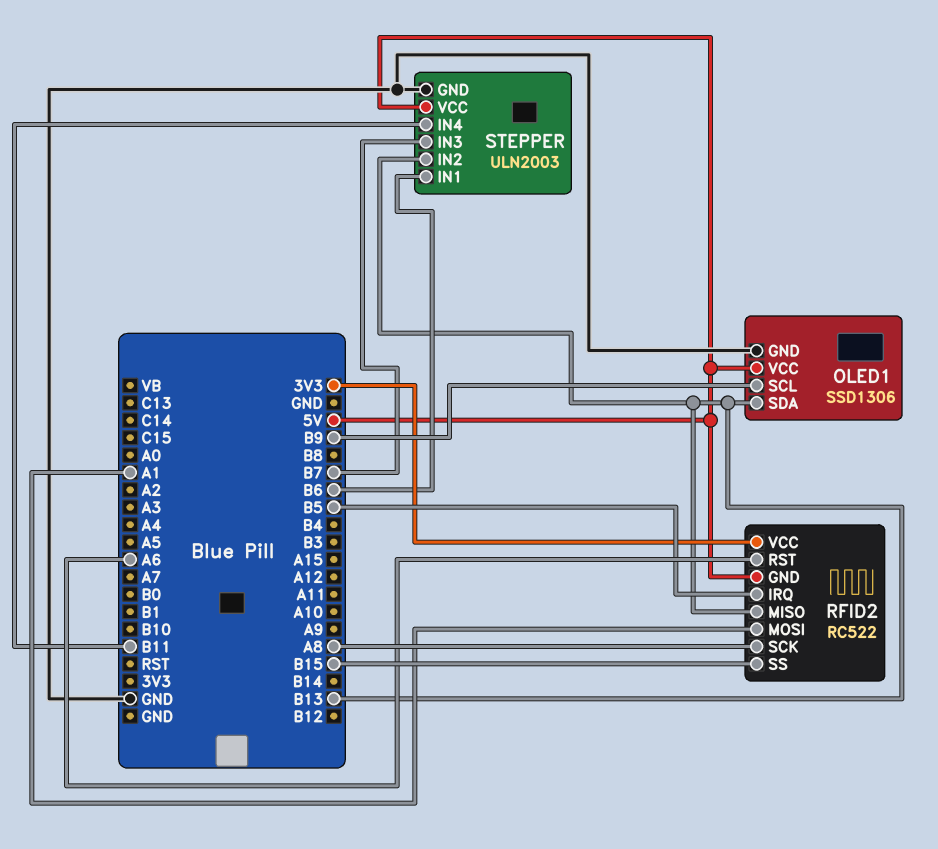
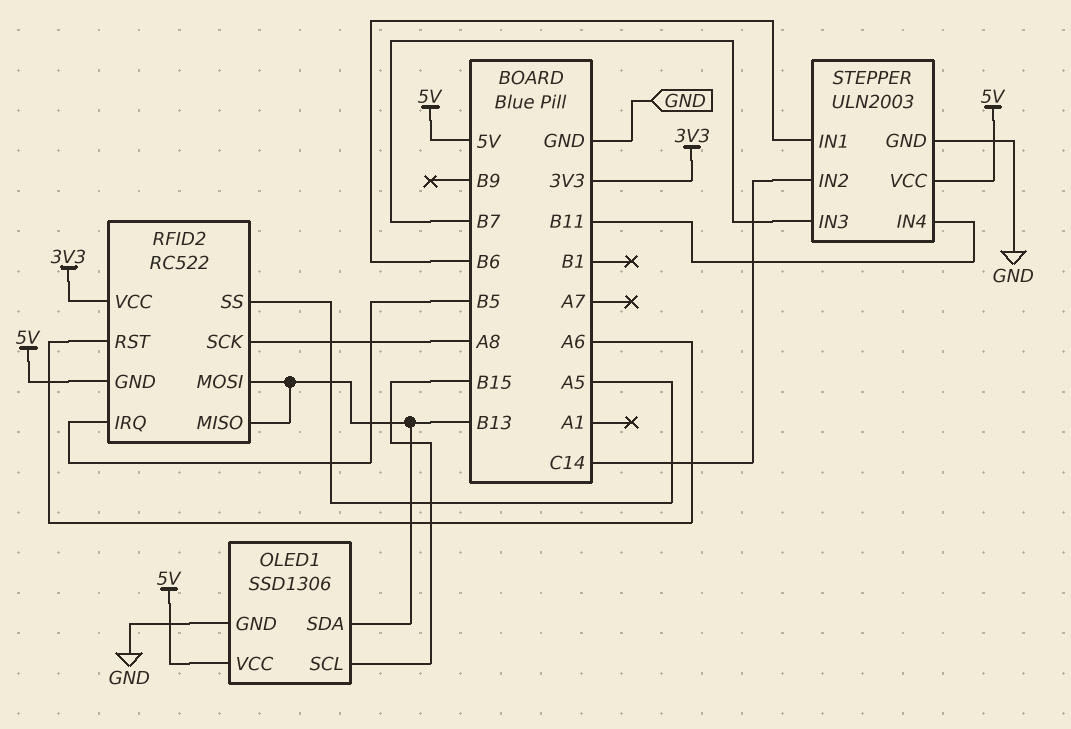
OLED1 pin SCL: B9 -> B15
RFID2 pin MOSI: A1 -> B13
RFID2 pin SS: B15 -> A5
STEPPER pin IN2: B13 -> C14

